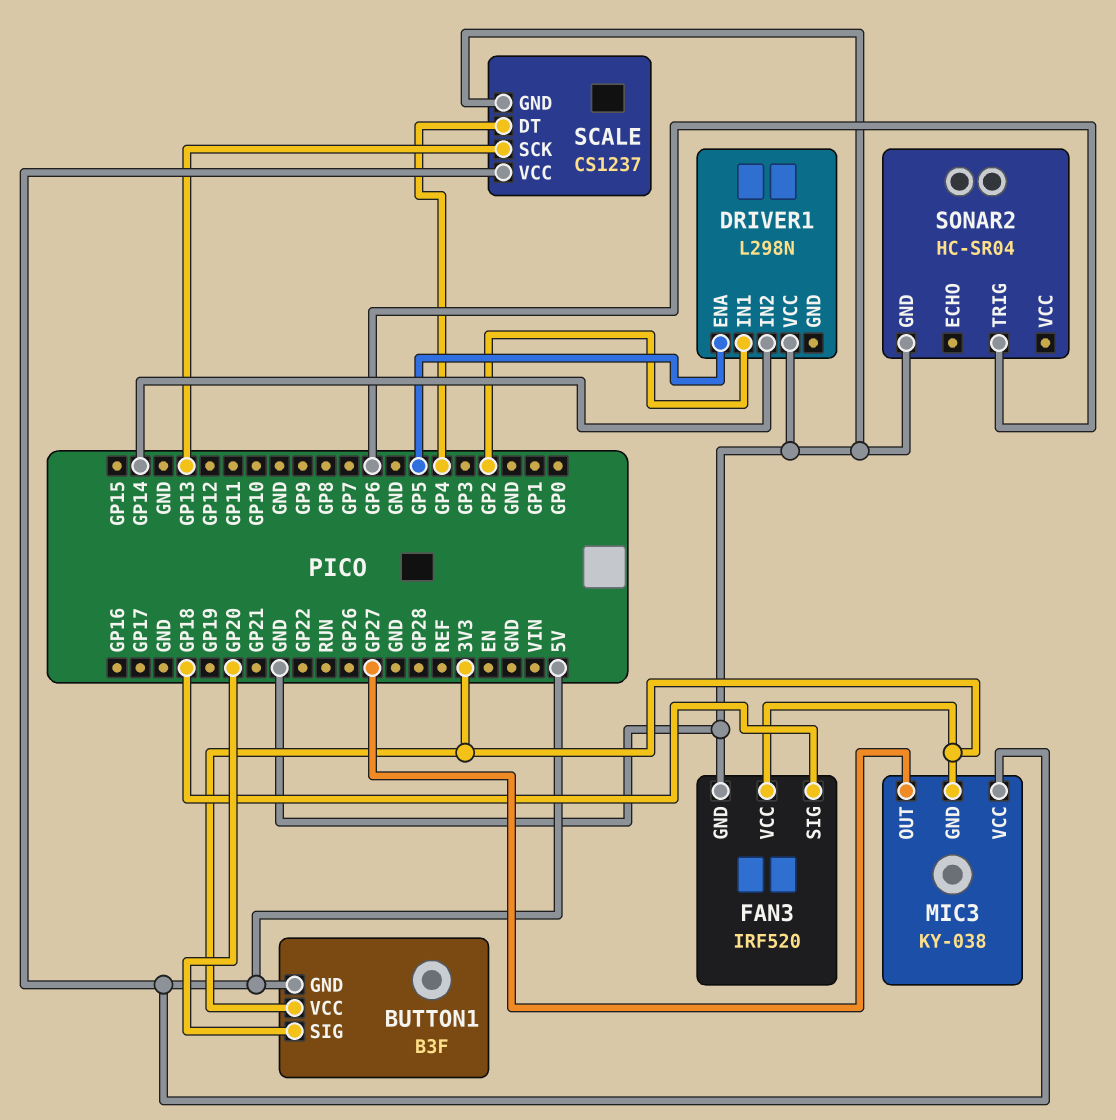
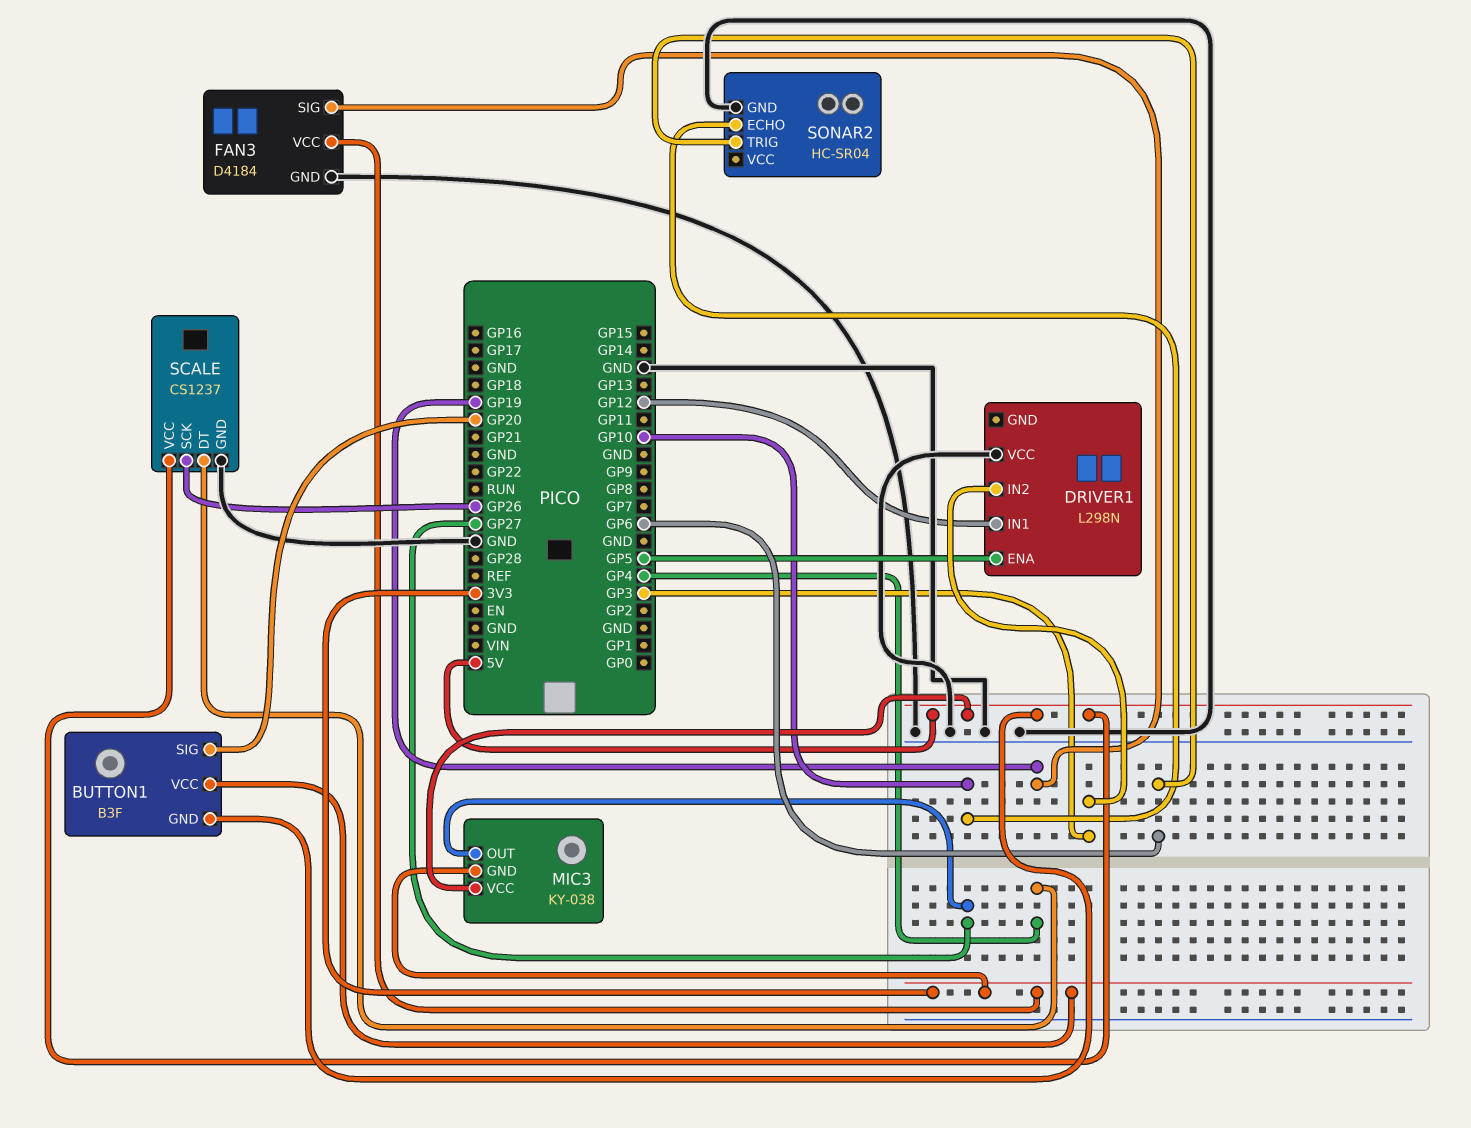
DRIVER1 pin IN1: GP2 -> GP12
DRIVER1 pin IN2: GP14 -> GP3
FAN3: IRF520 -> D4184
FAN3 pin SIG: GP18 -> GP19
SCALE pin SCK: GP13 -> GP26
SONAR2 pin ECHO: none -> GP10

